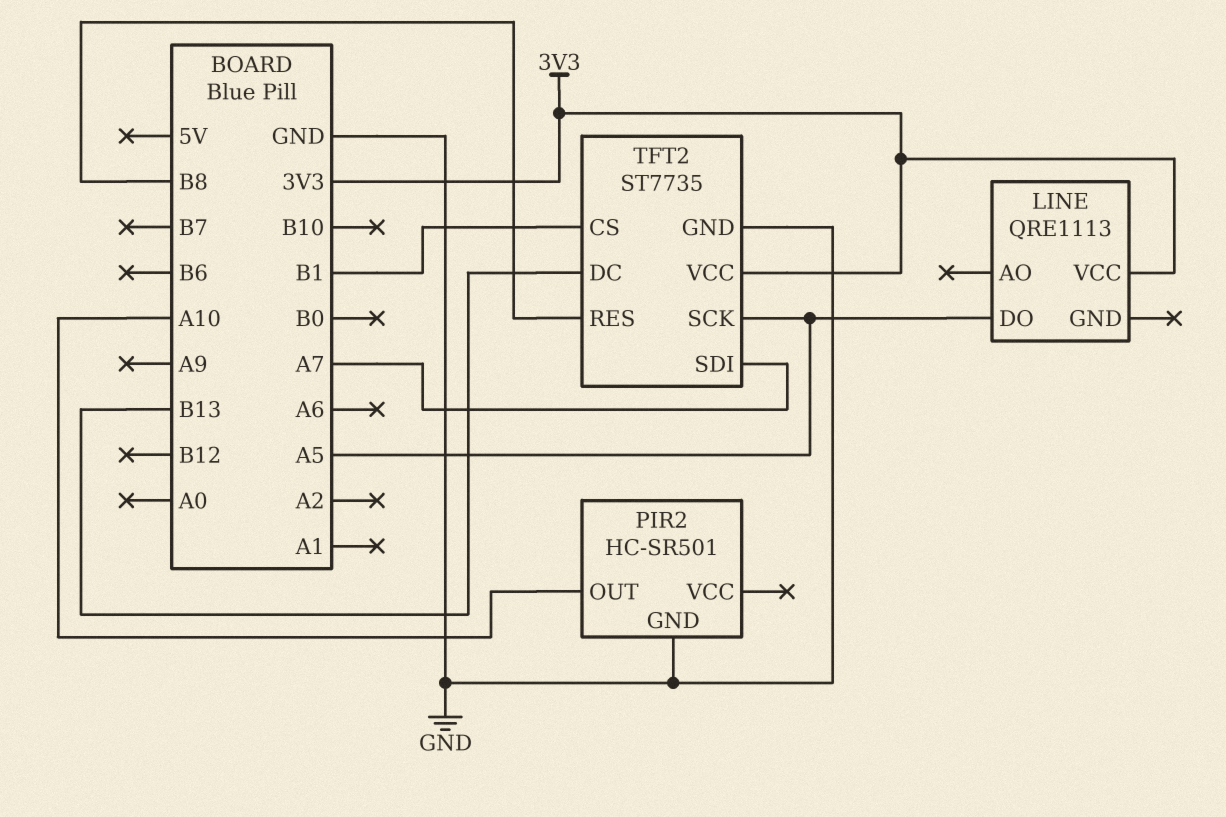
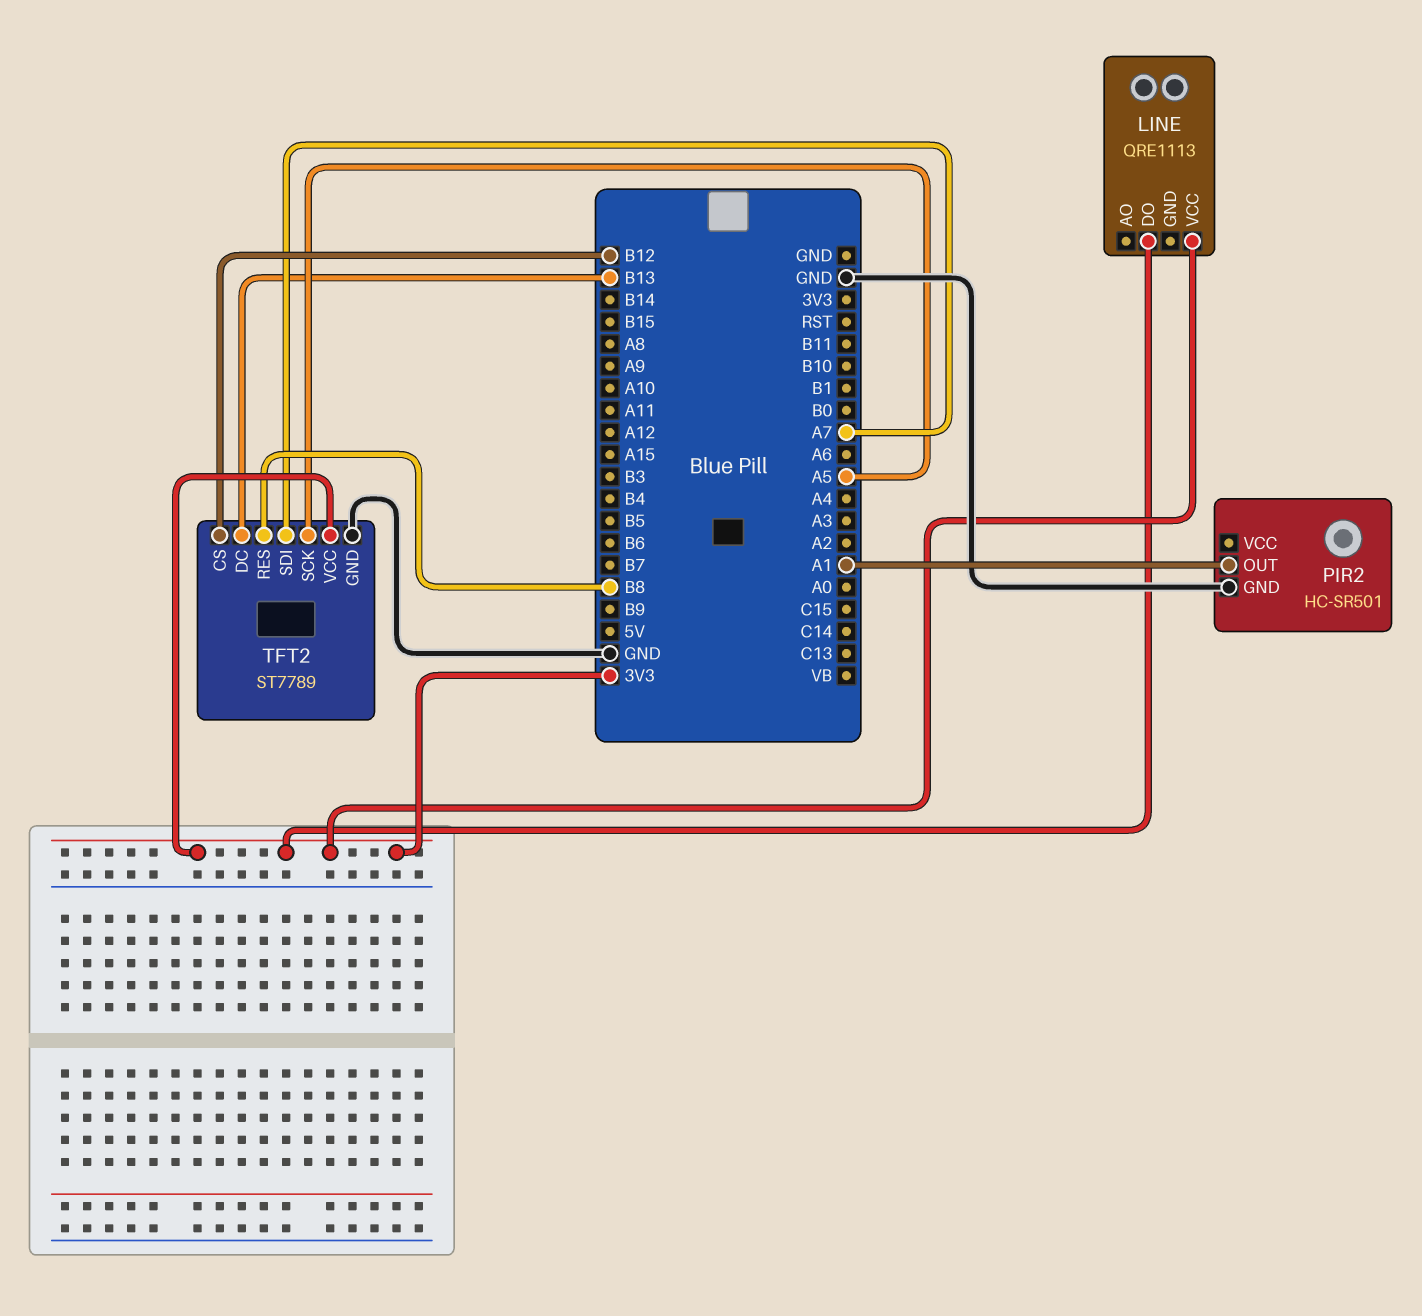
LINE pin DO: A5 -> 3V3
PIR2 pin OUT: A10 -> A1
TFT2: ST7735 -> ST7789
TFT2 pin CS: B1 -> B12

